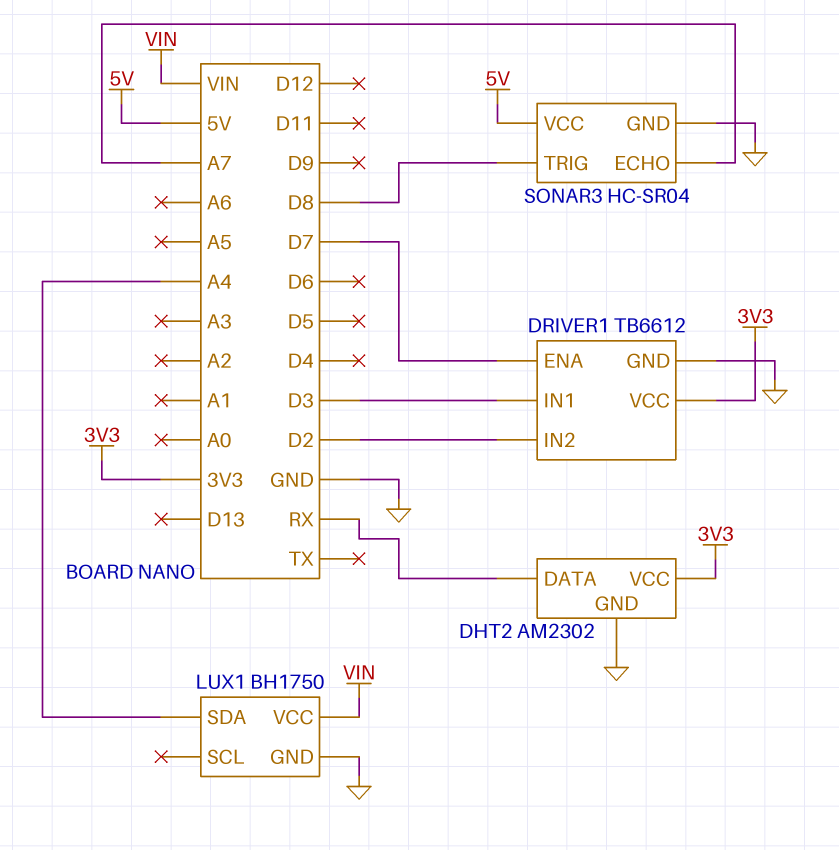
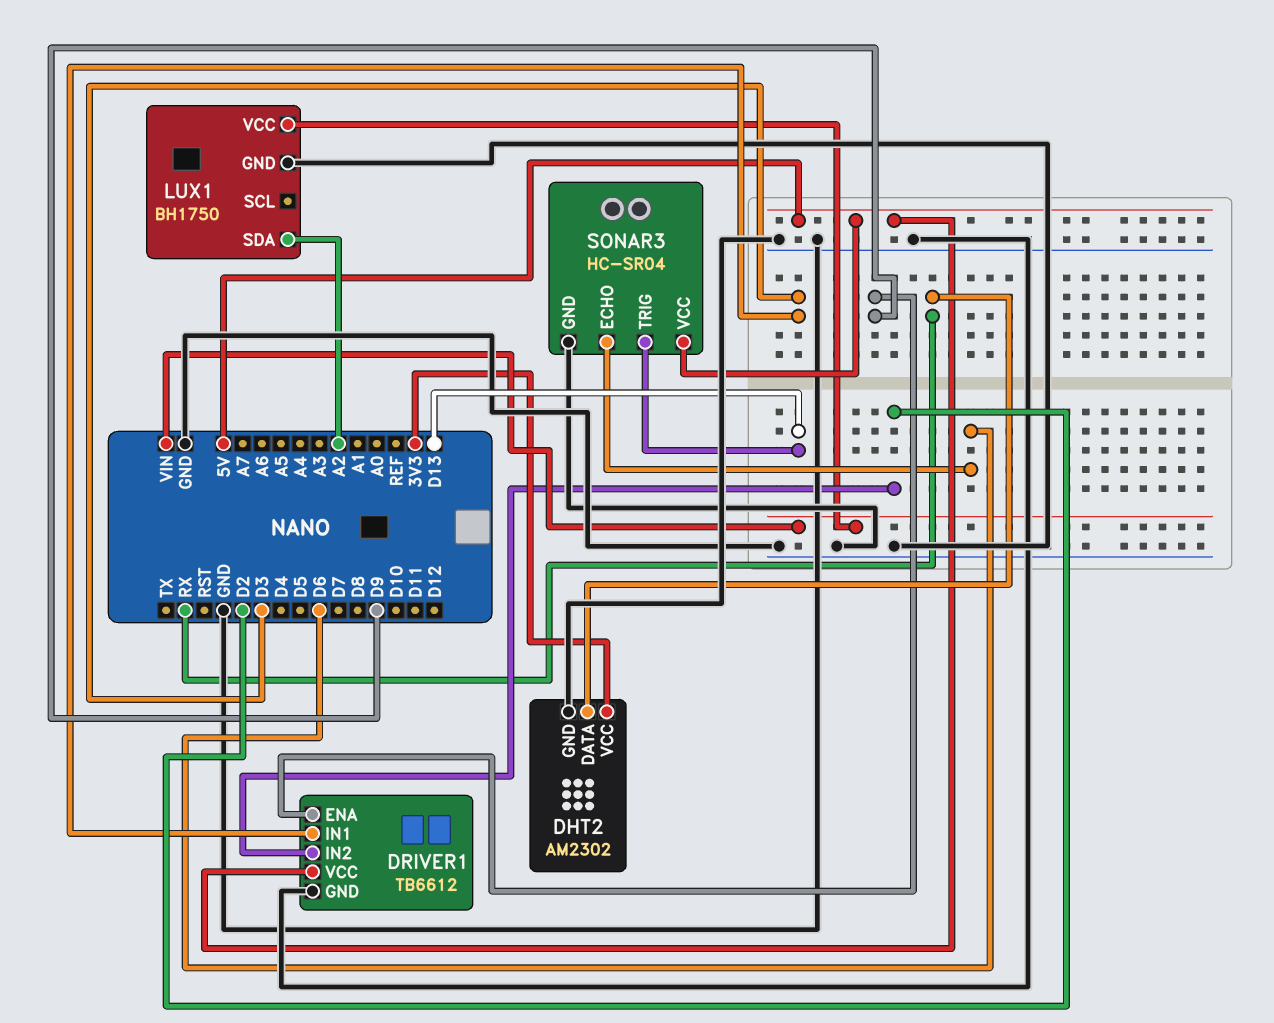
DRIVER1 pin ENA: D7 -> D9
DRIVER1 pin VCC: 3V3 -> 5V
LUX1 pin SDA: A4 -> A2
SONAR3 pin ECHO: A7 -> D6
SONAR3 pin TRIG: D8 -> D13

